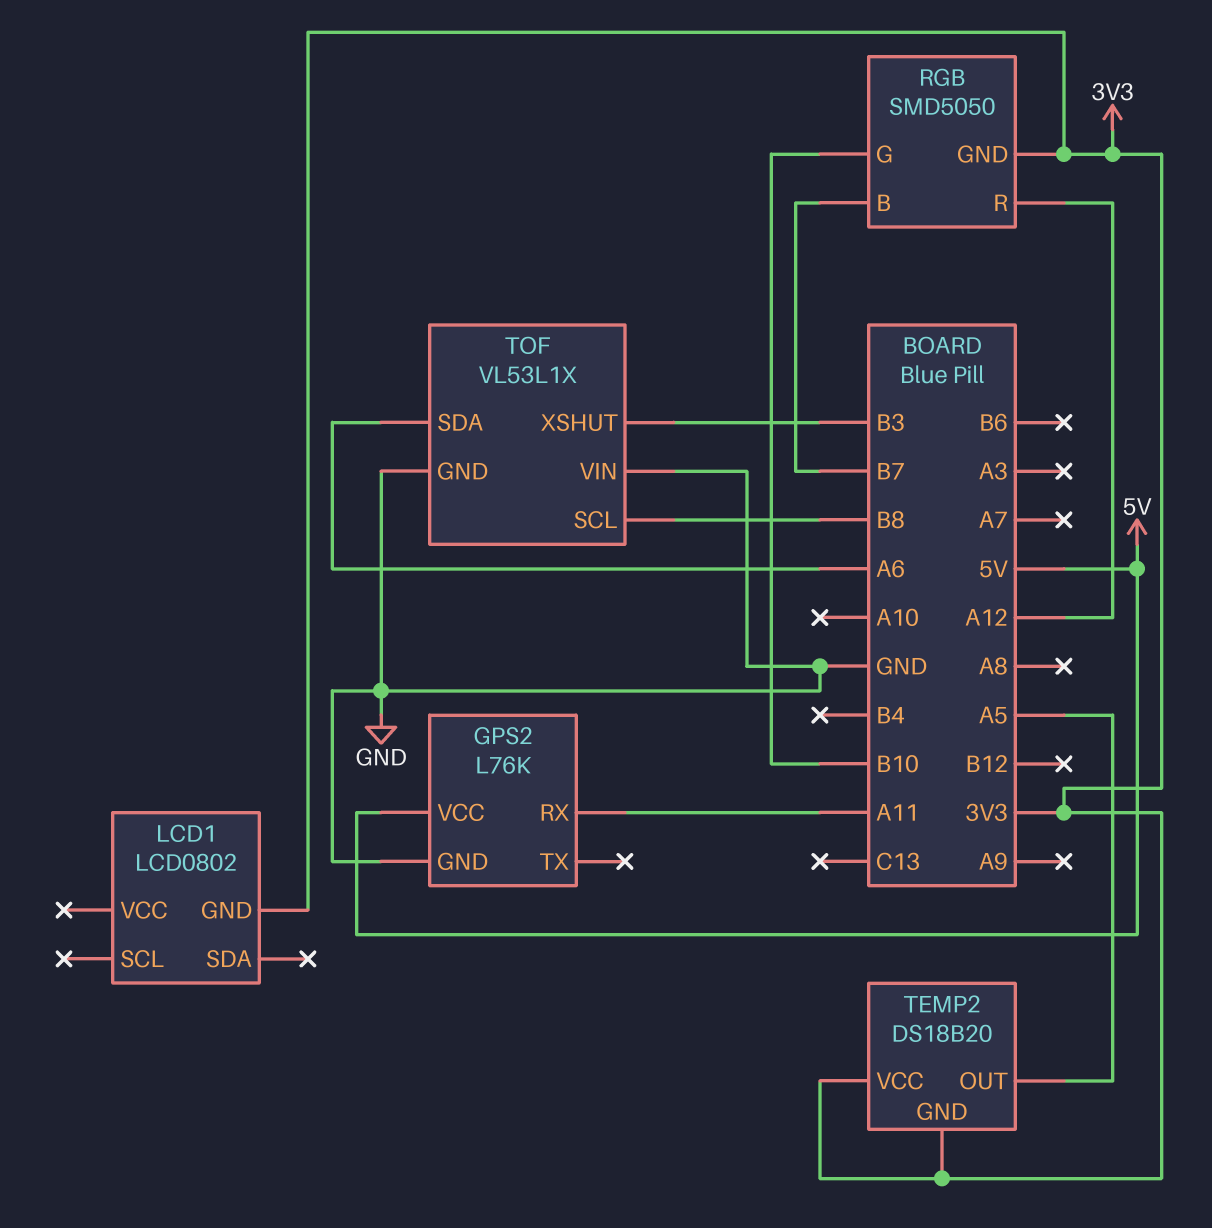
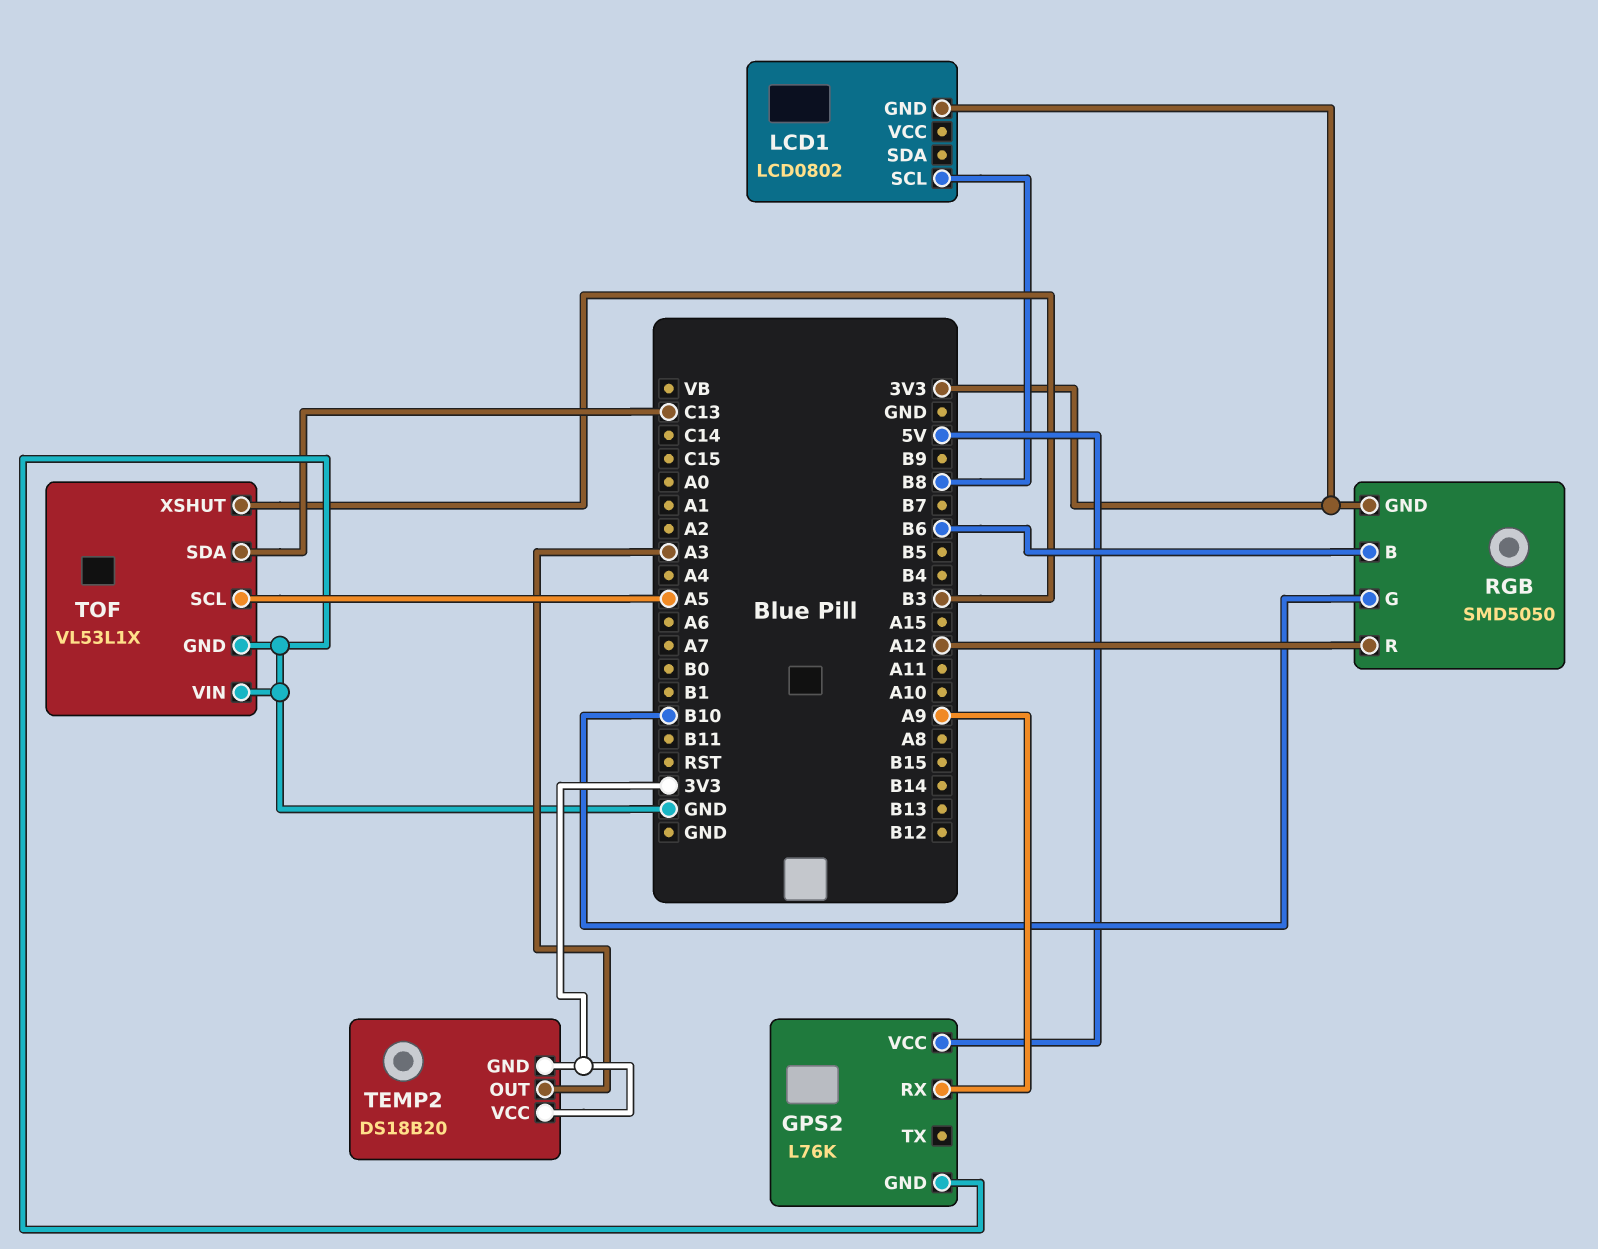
GPS2 pin RX: A11 -> A9
LCD1 pin SCL: none -> B8
RGB pin B: B7 -> B6
TEMP2 pin OUT: A5 -> A3
TOF pin SCL: B8 -> A5
TOF pin SDA: A6 -> C13

